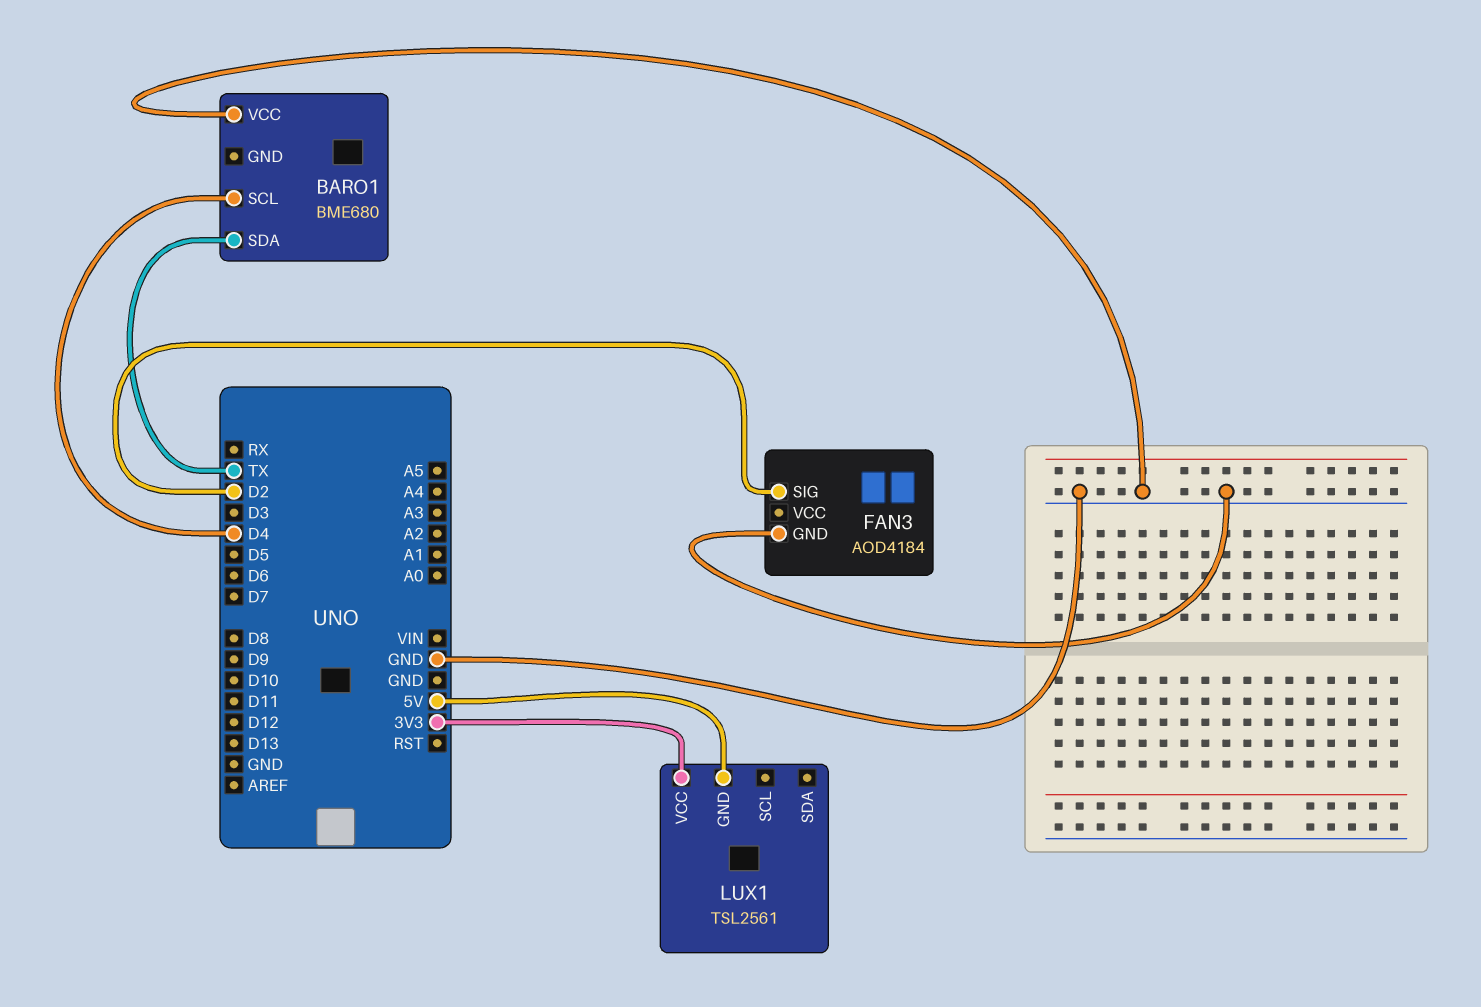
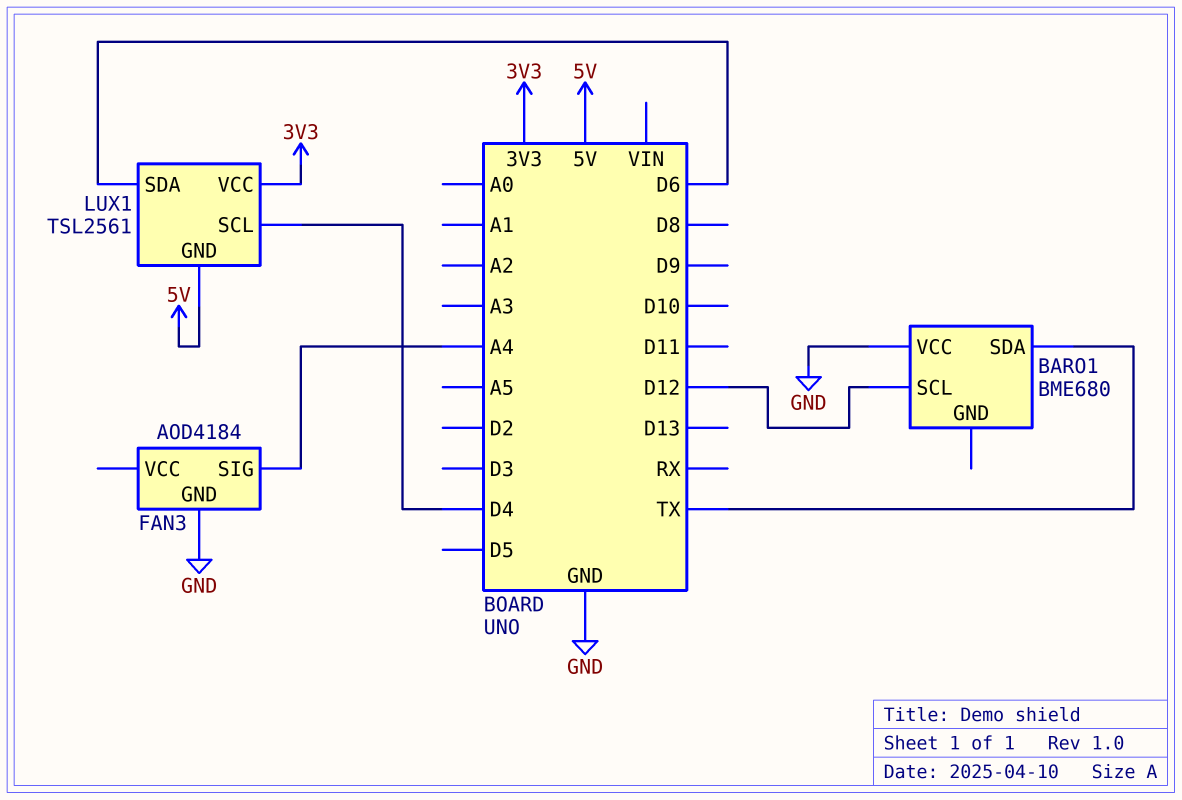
BARO1 pin SCL: D4 -> D12
FAN3 pin SIG: D2 -> A4
LUX1 pin SCL: none -> D4
LUX1 pin SDA: none -> D6

